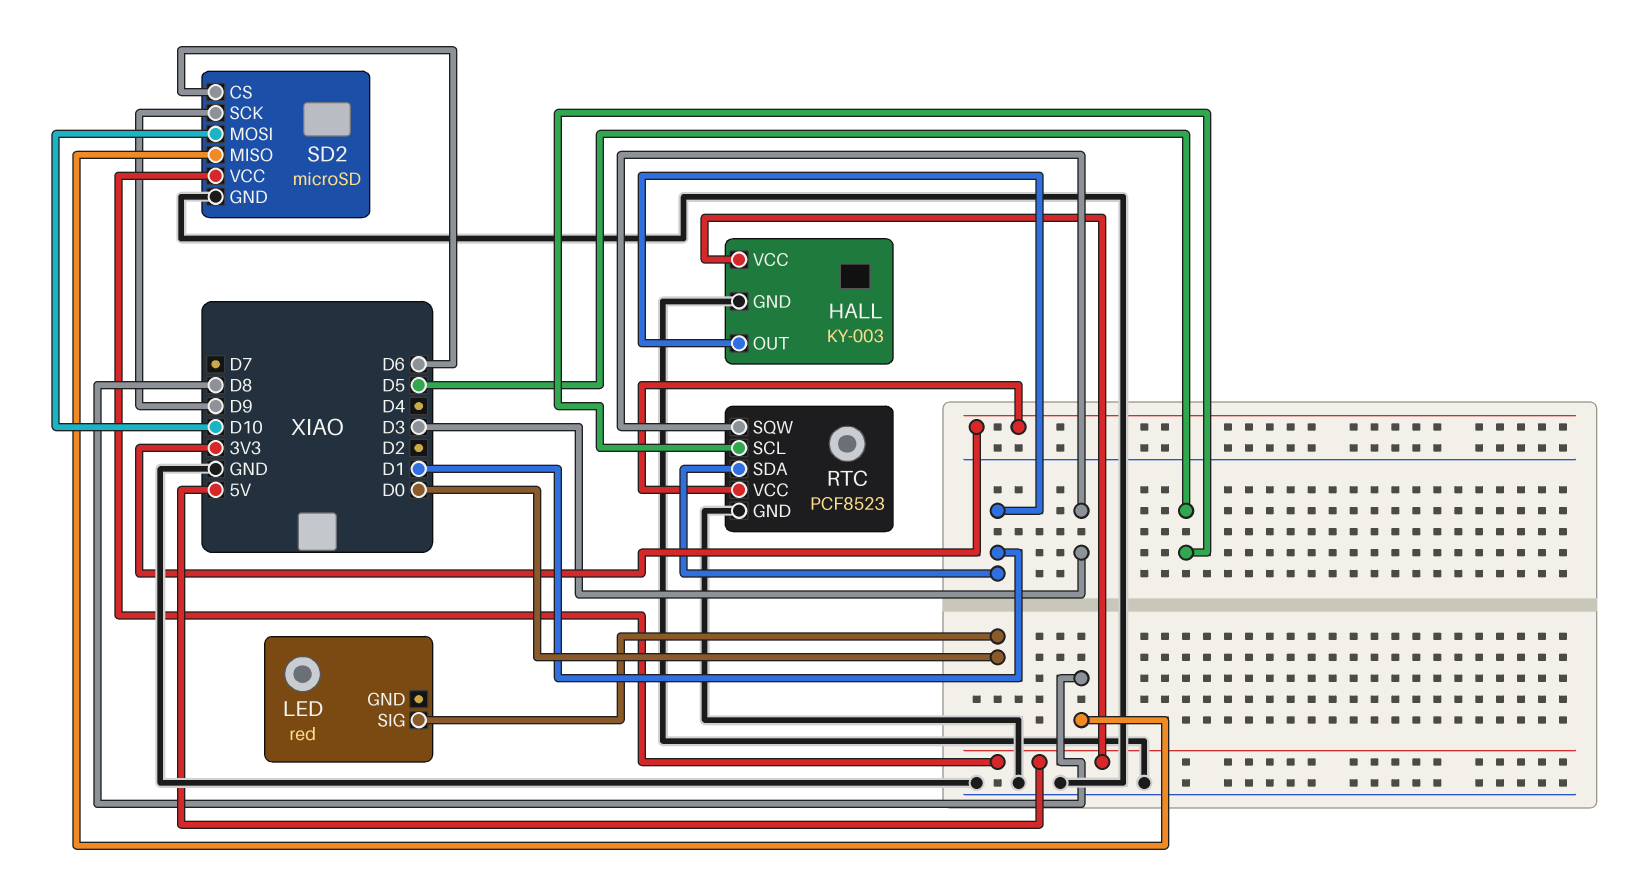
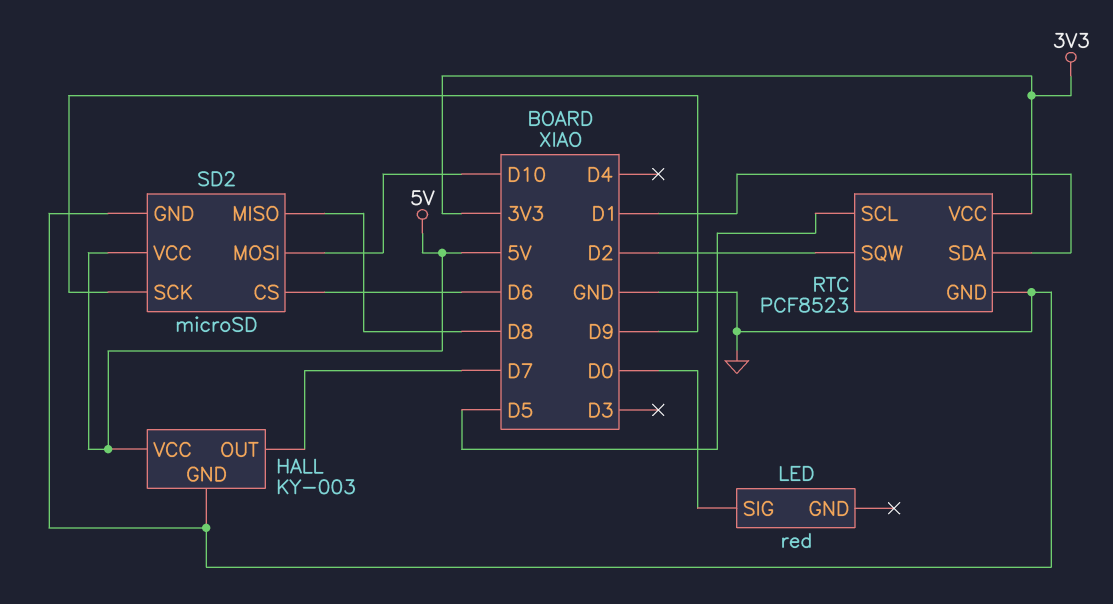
HALL pin OUT: D1 -> D7
RTC pin SQW: D3 -> D2

